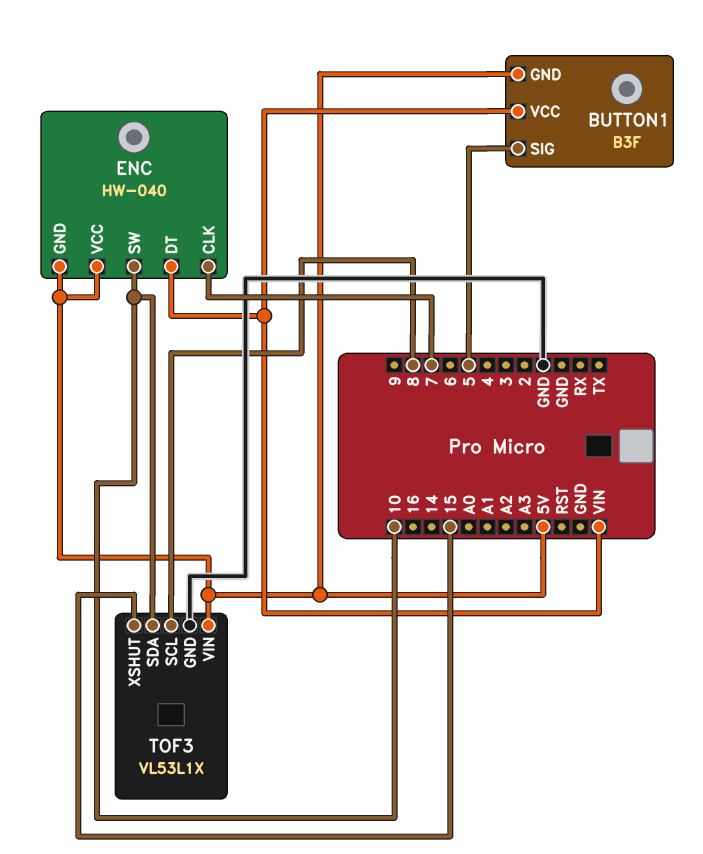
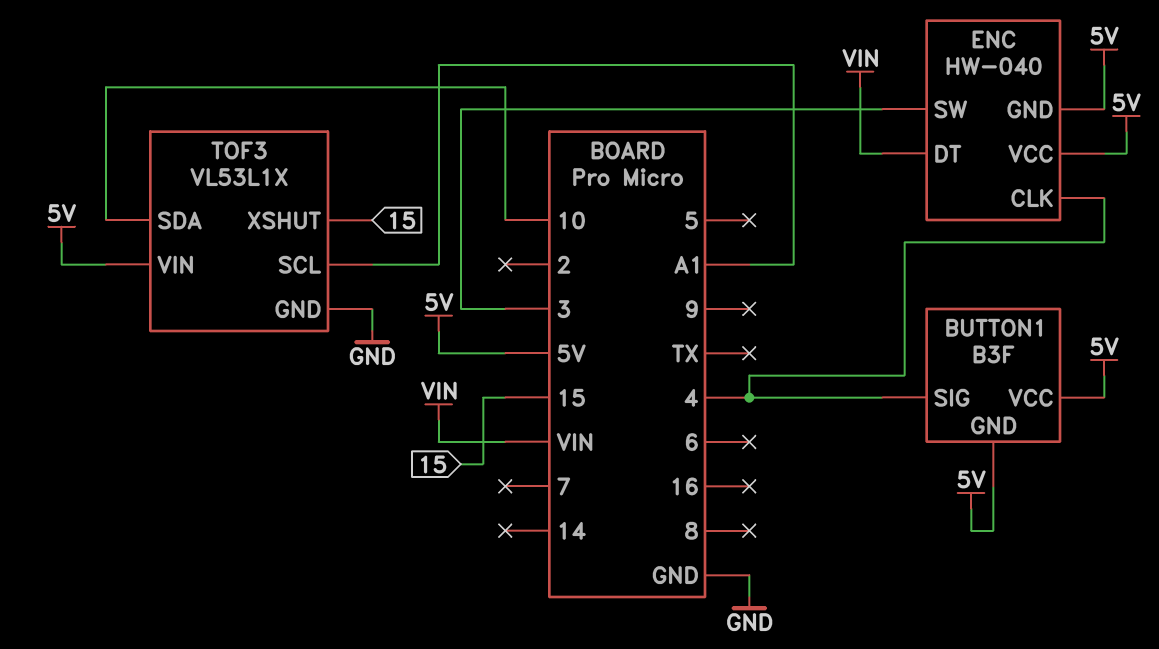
BUTTON1 pin SIG: 5 -> 4
BUTTON1 pin VCC: VIN -> 5V
ENC pin CLK: 7 -> 4
ENC pin SW: 10 -> 3
TOF3 pin SCL: 8 -> A1

